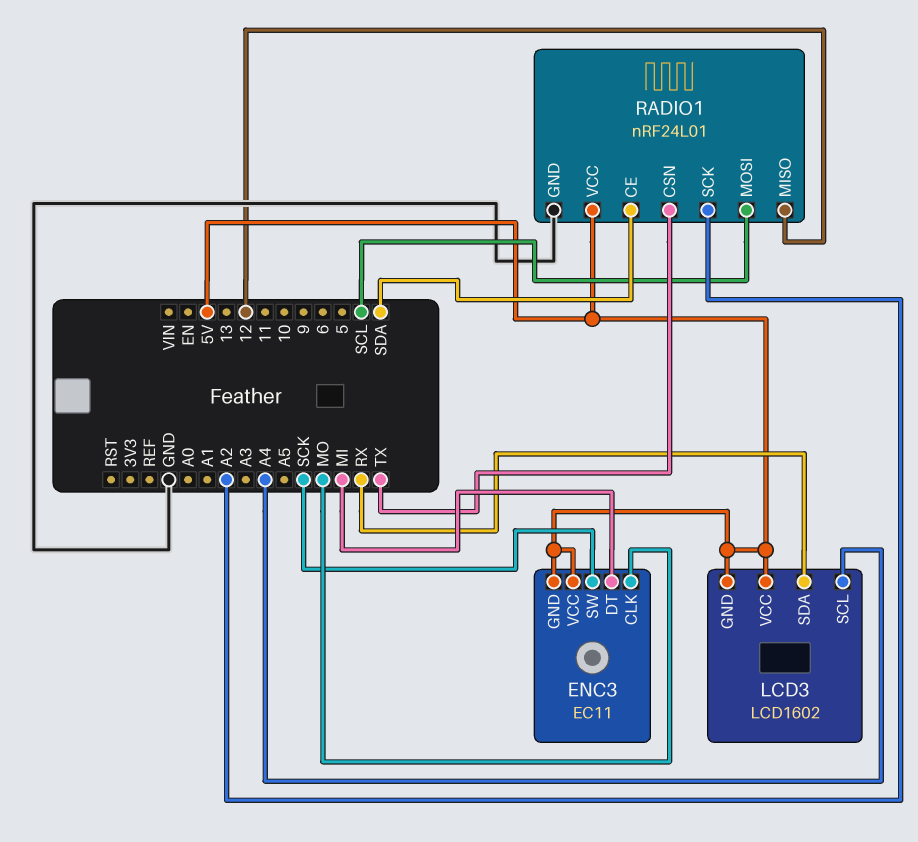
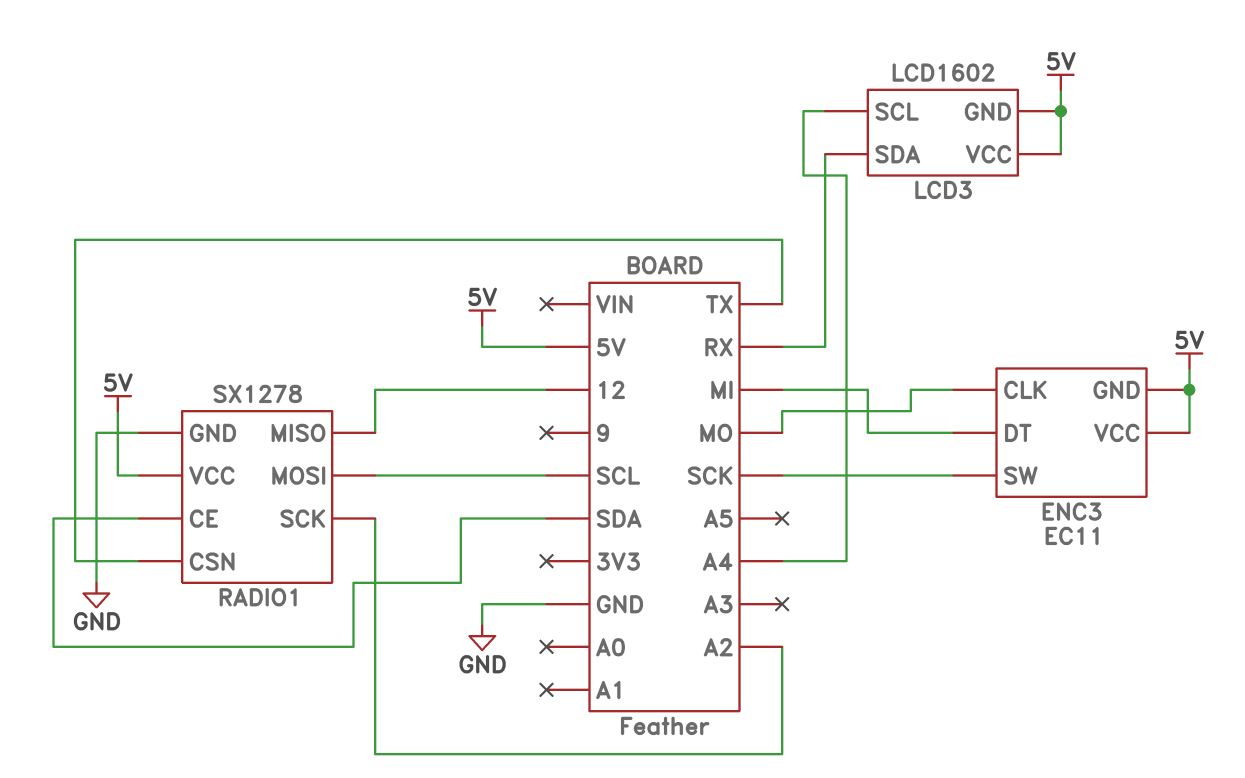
RADIO1: nRF24L01 -> SX1278

